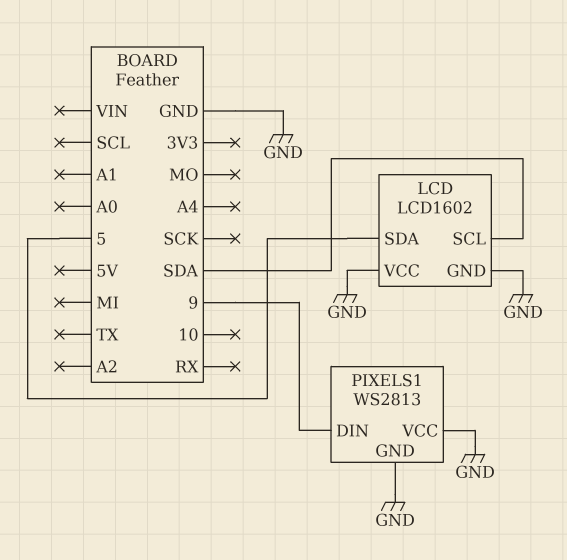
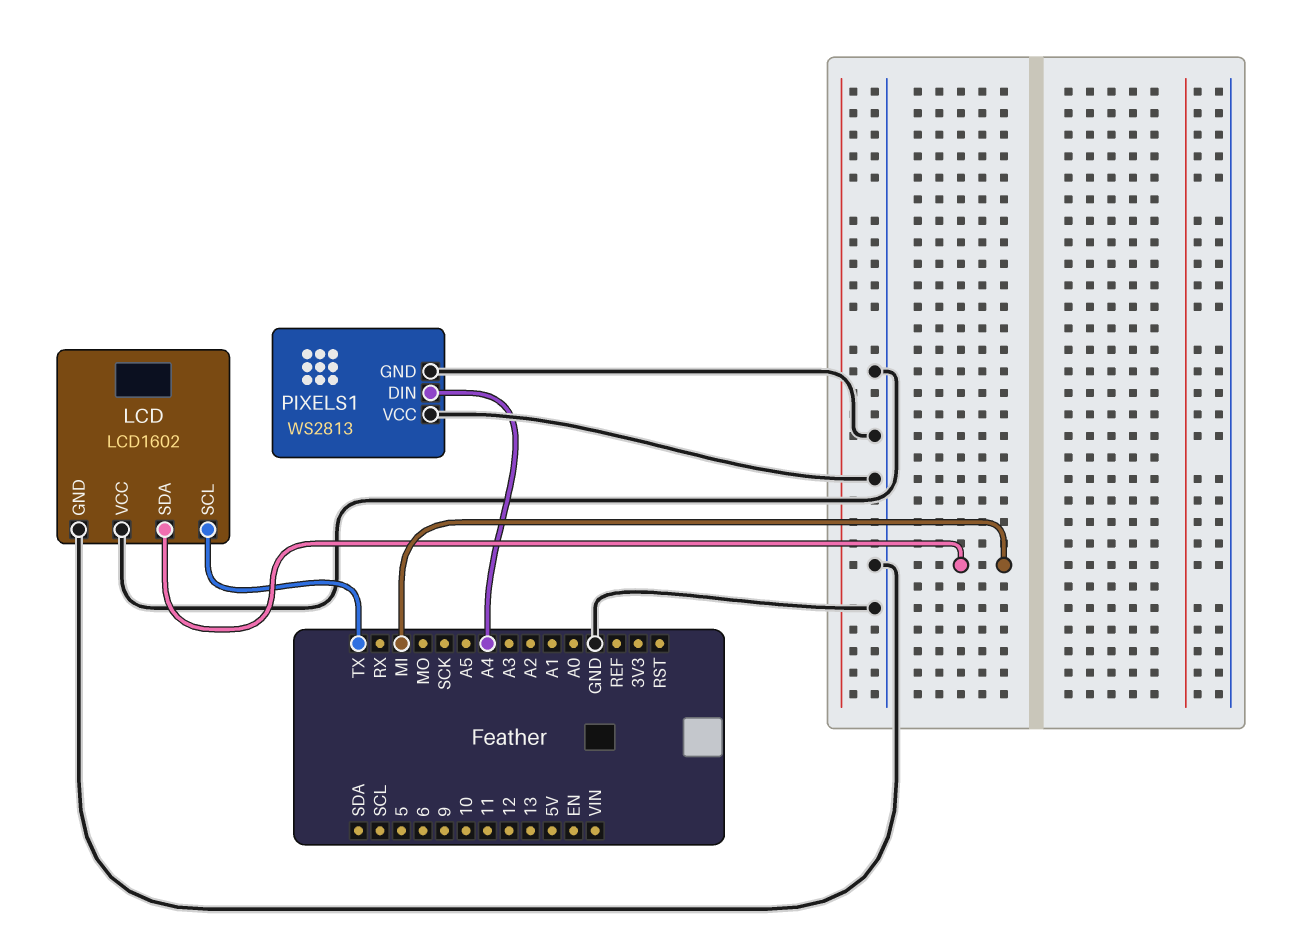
LCD pin SCL: SDA -> TX
LCD pin SDA: 5 -> MI
PIXELS1 pin DIN: 9 -> A4

